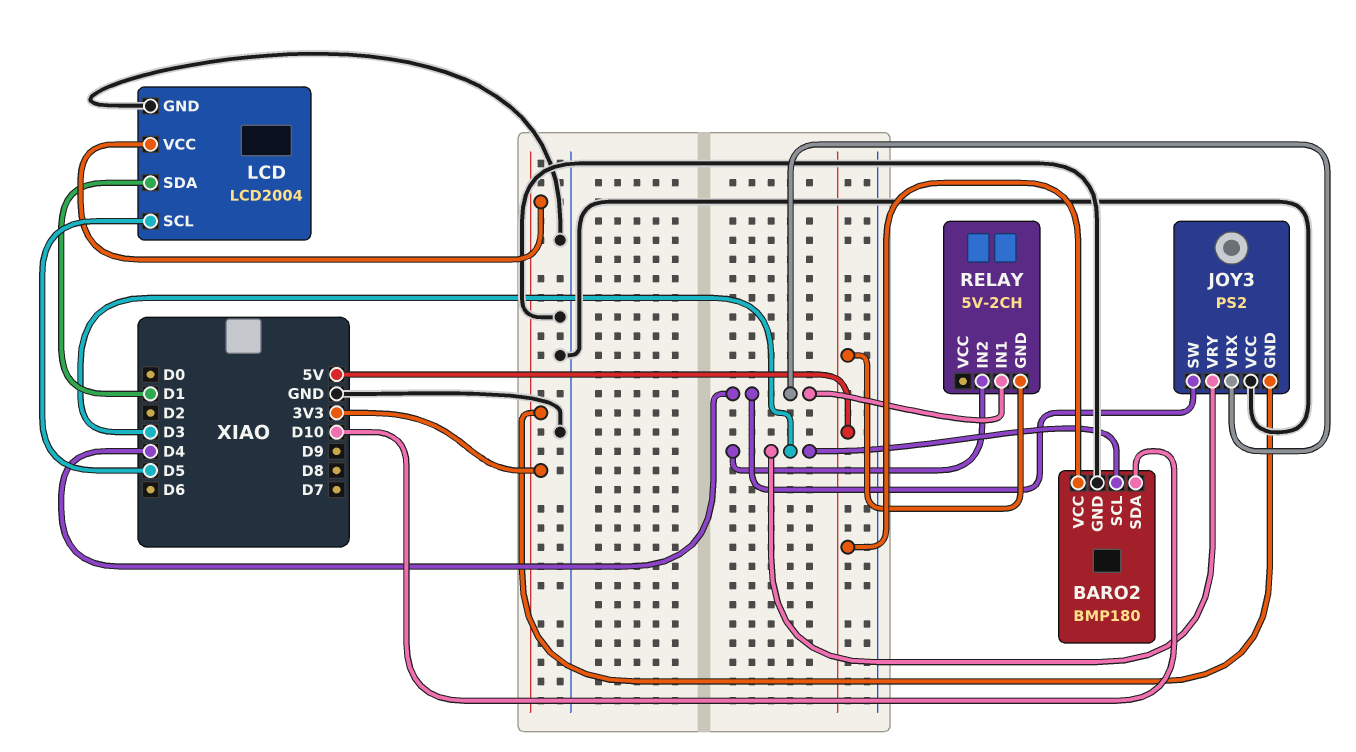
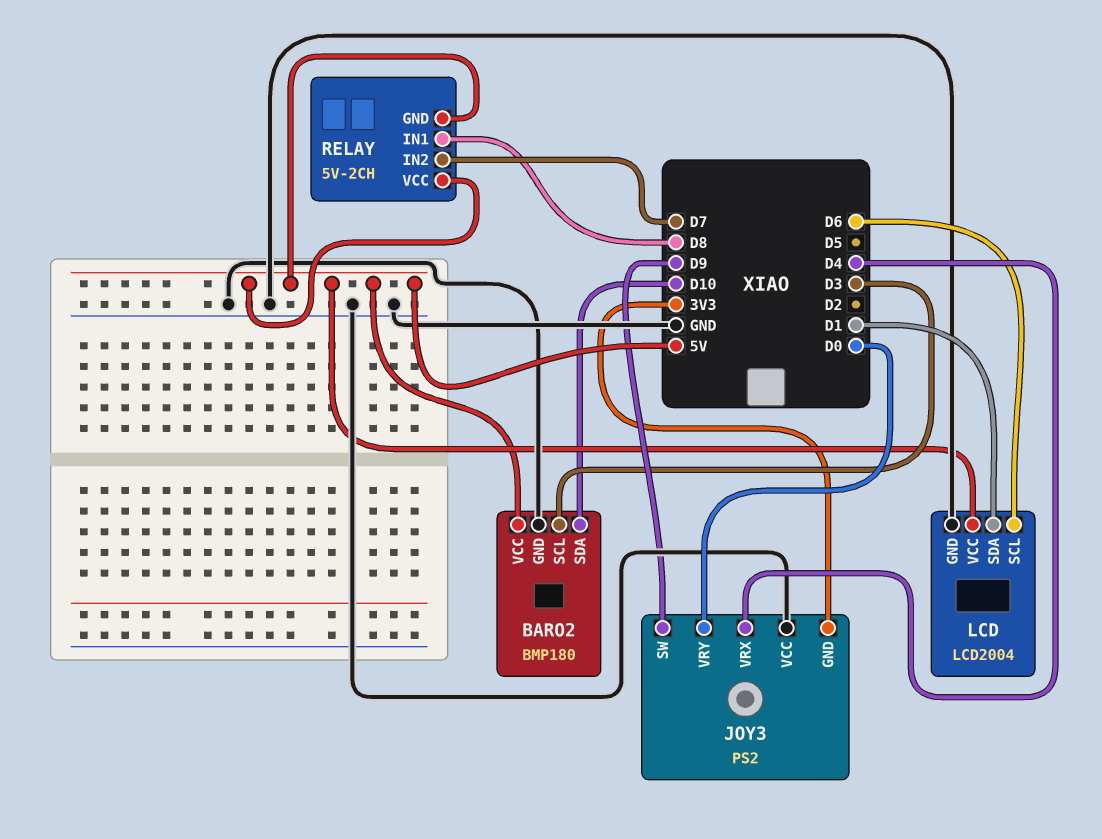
JOY3 pin SW: D4 -> D9
JOY3 pin VRY: D3 -> D0
LCD pin SCL: D5 -> D6
LCD pin VCC: 3V3 -> 5V
RELAY pin IN1: D4 -> D8
RELAY pin IN2: D3 -> D7
RELAY pin VCC: none -> 5V

